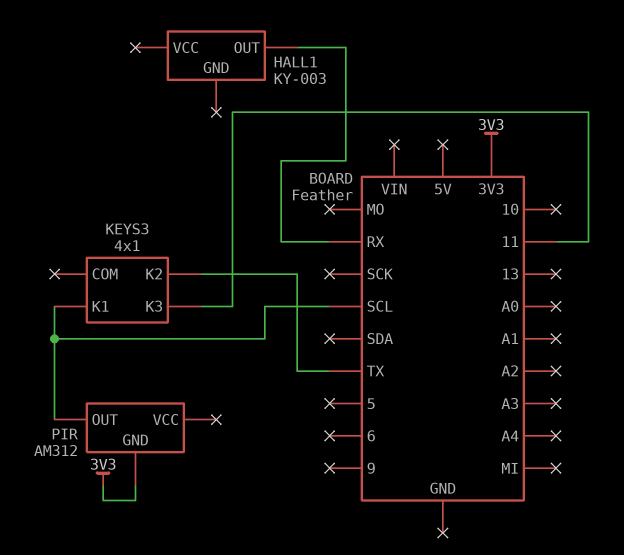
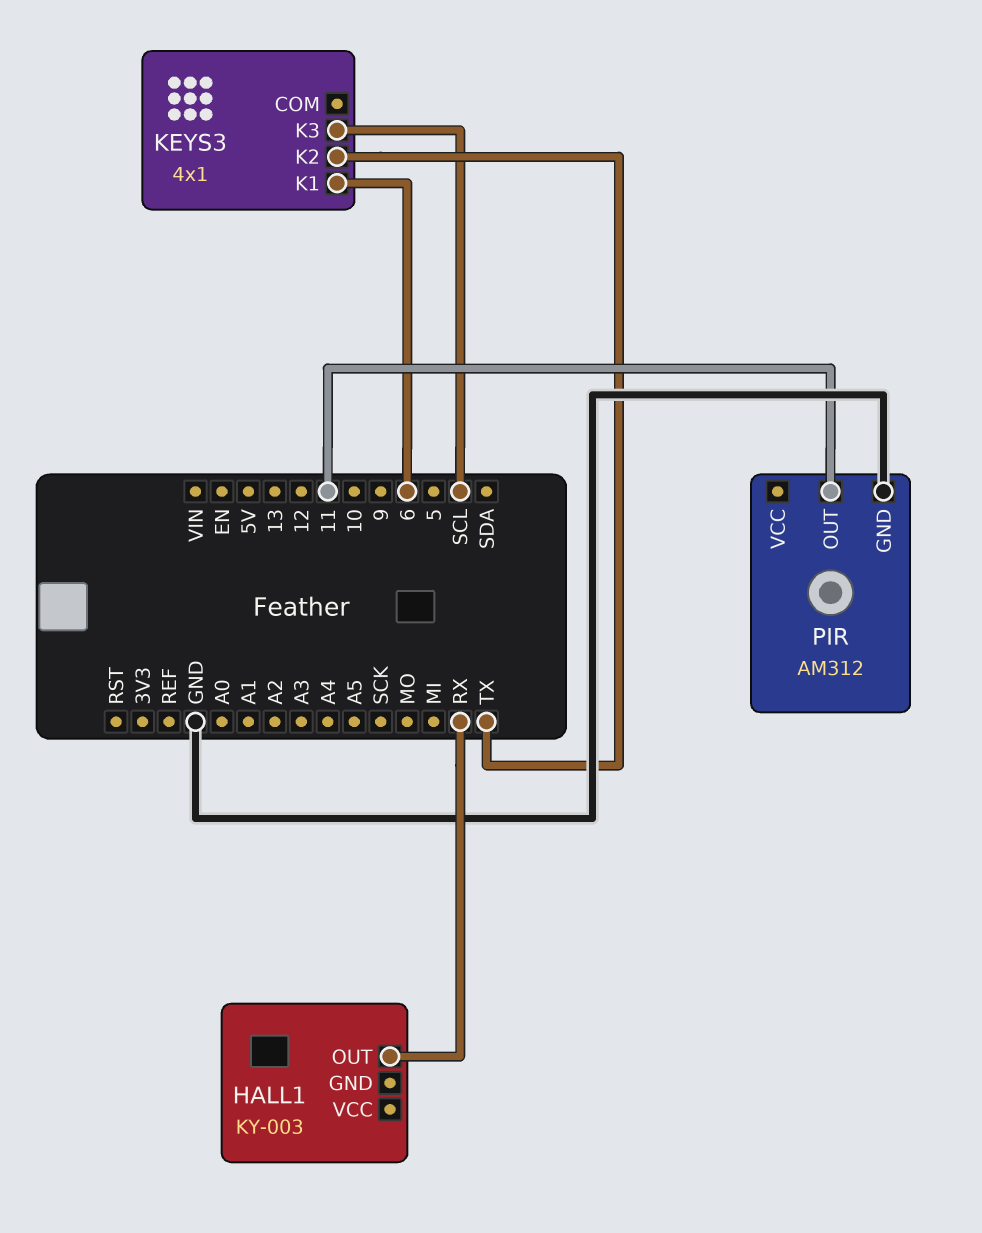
KEYS3 pin K1: SCL -> 6
KEYS3 pin K3: 11 -> SCL
PIR pin GND: 3V3 -> GND
PIR pin OUT: SCL -> 11

